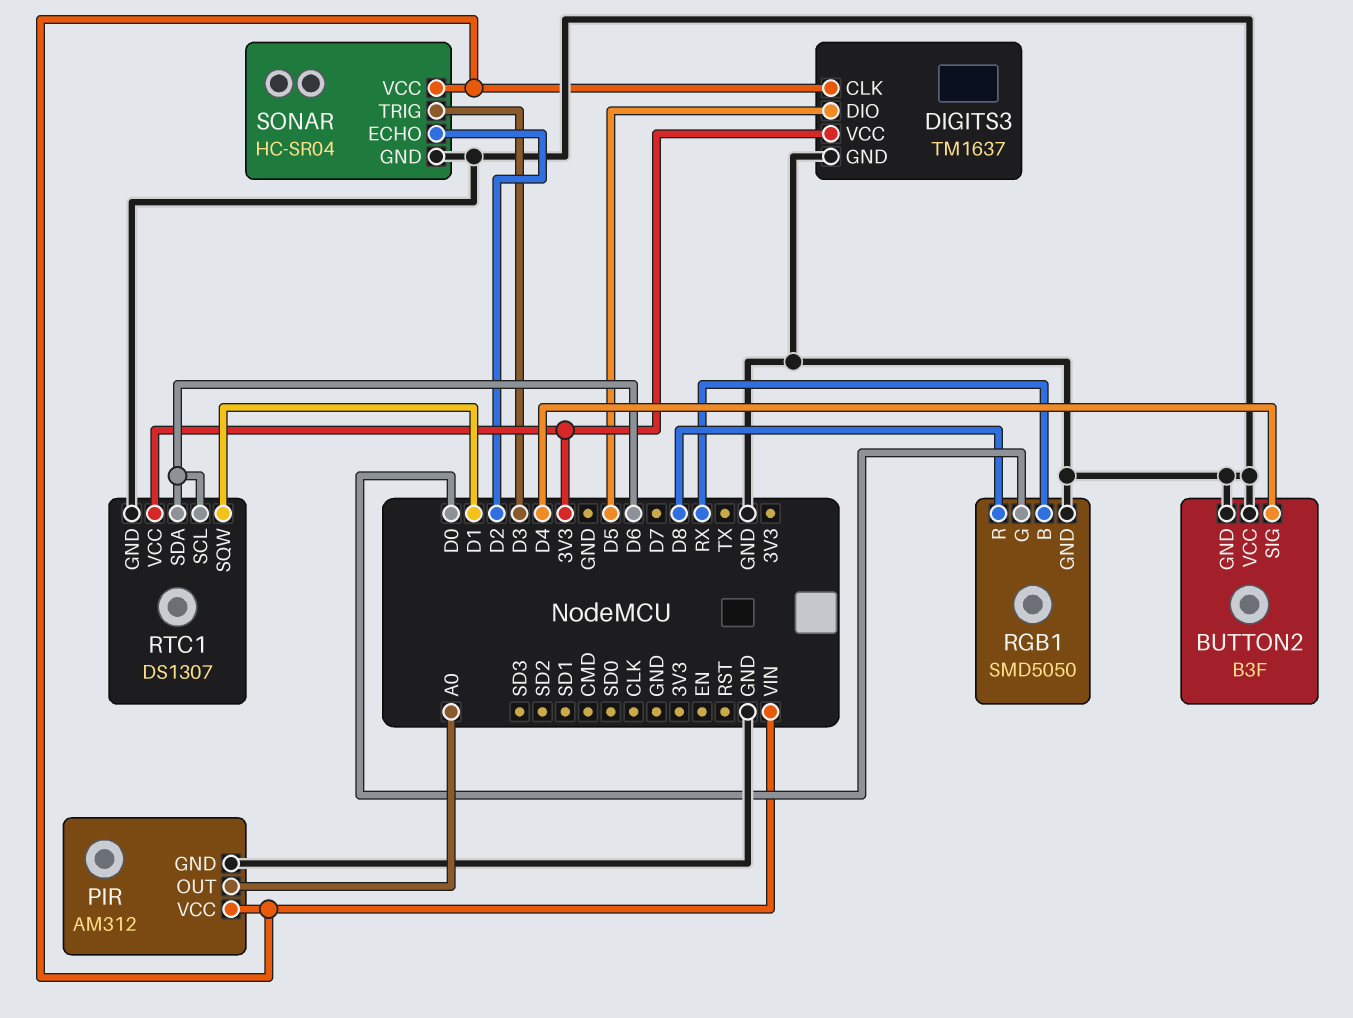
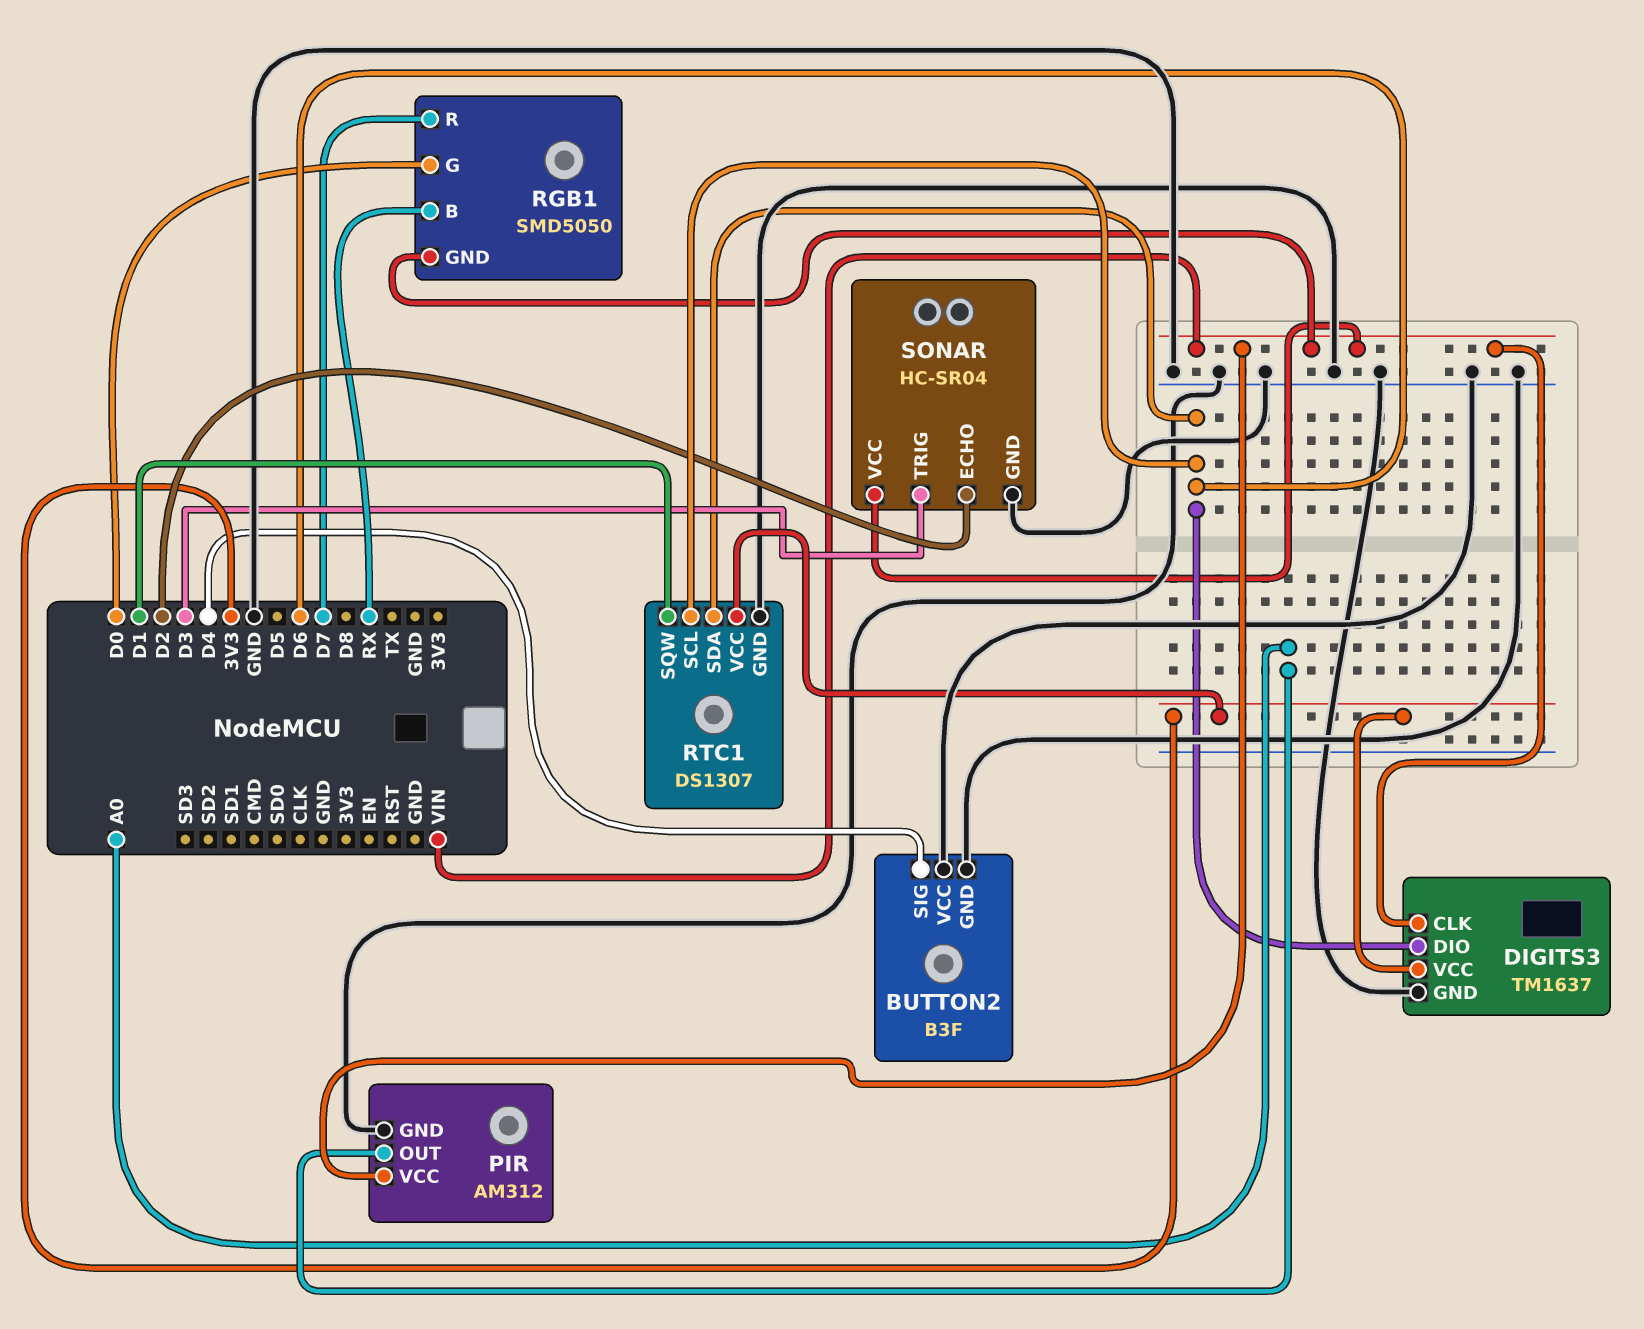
DIGITS3 pin DIO: D5 -> D6
RGB1 pin GND: GND -> VIN
RGB1 pin R: D8 -> D7

